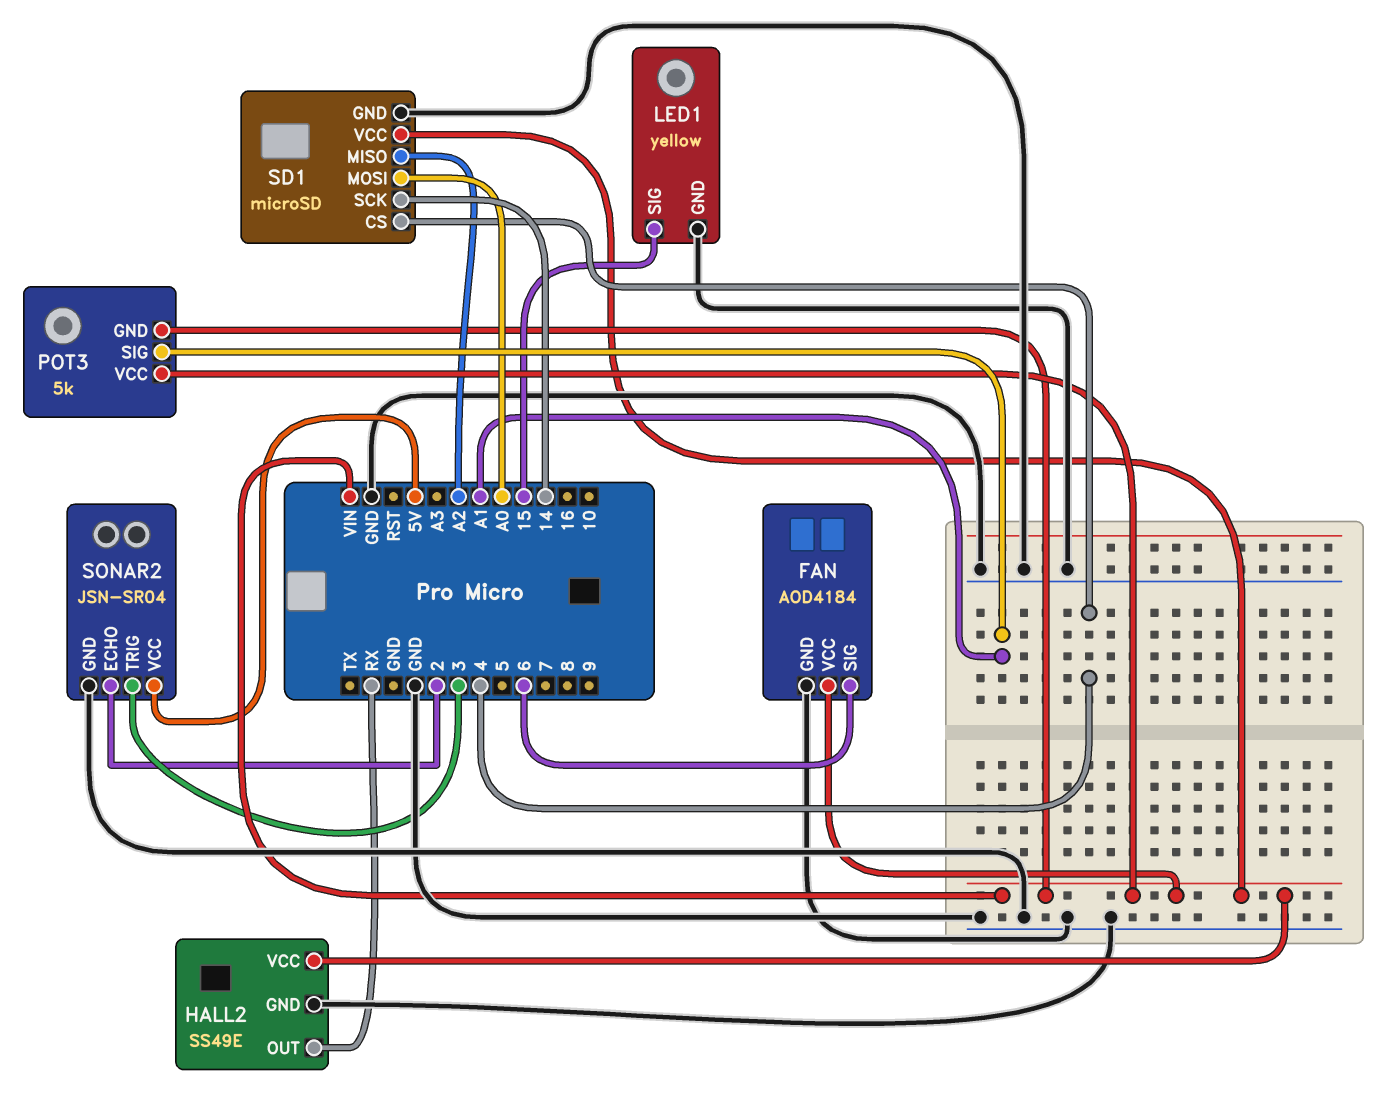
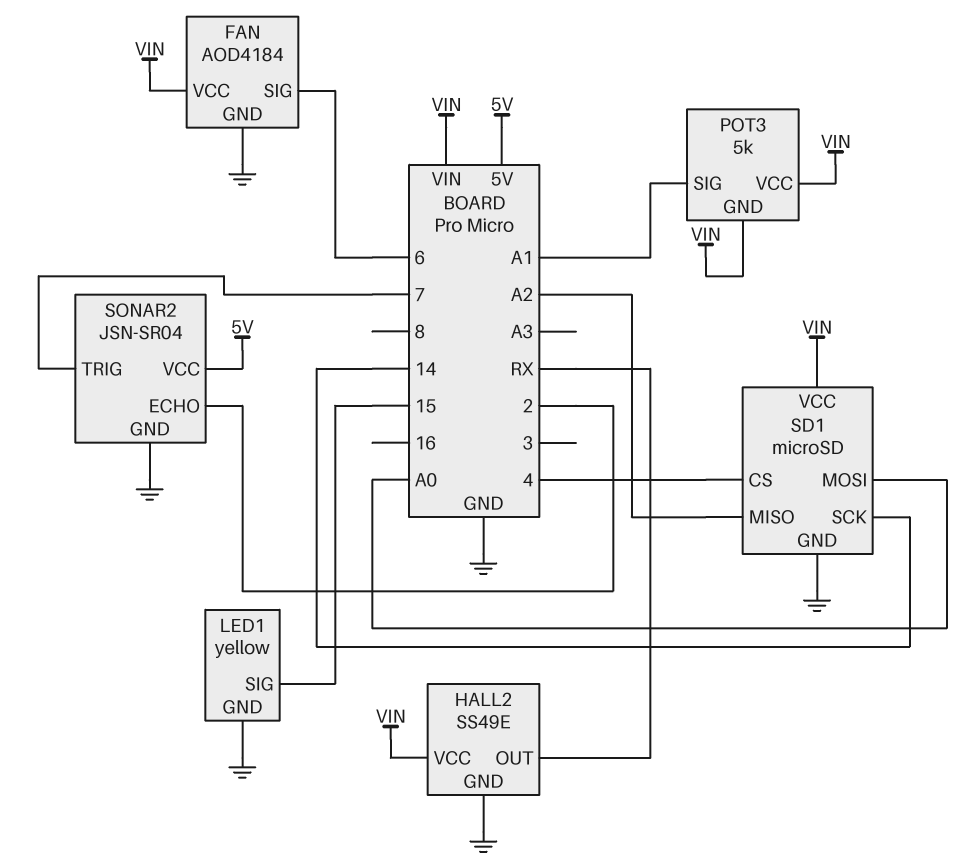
SONAR2 pin TRIG: 3 -> 7

